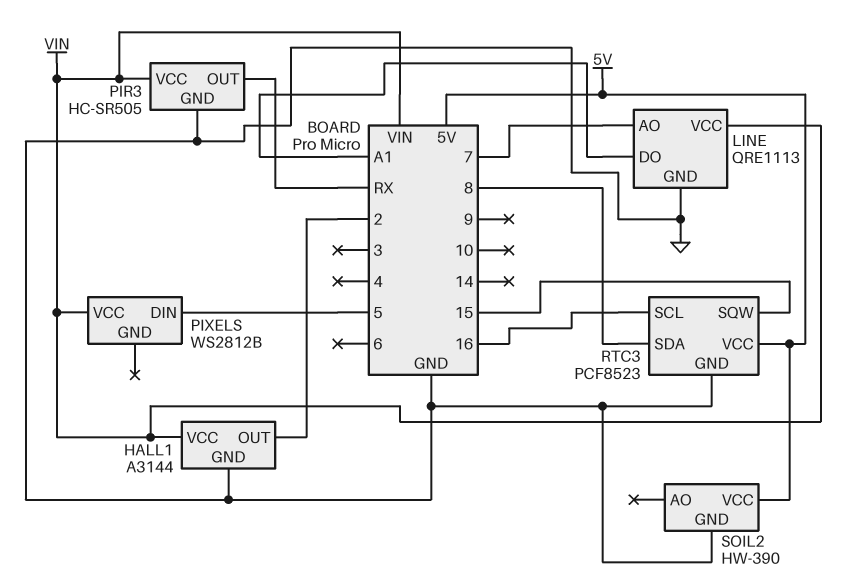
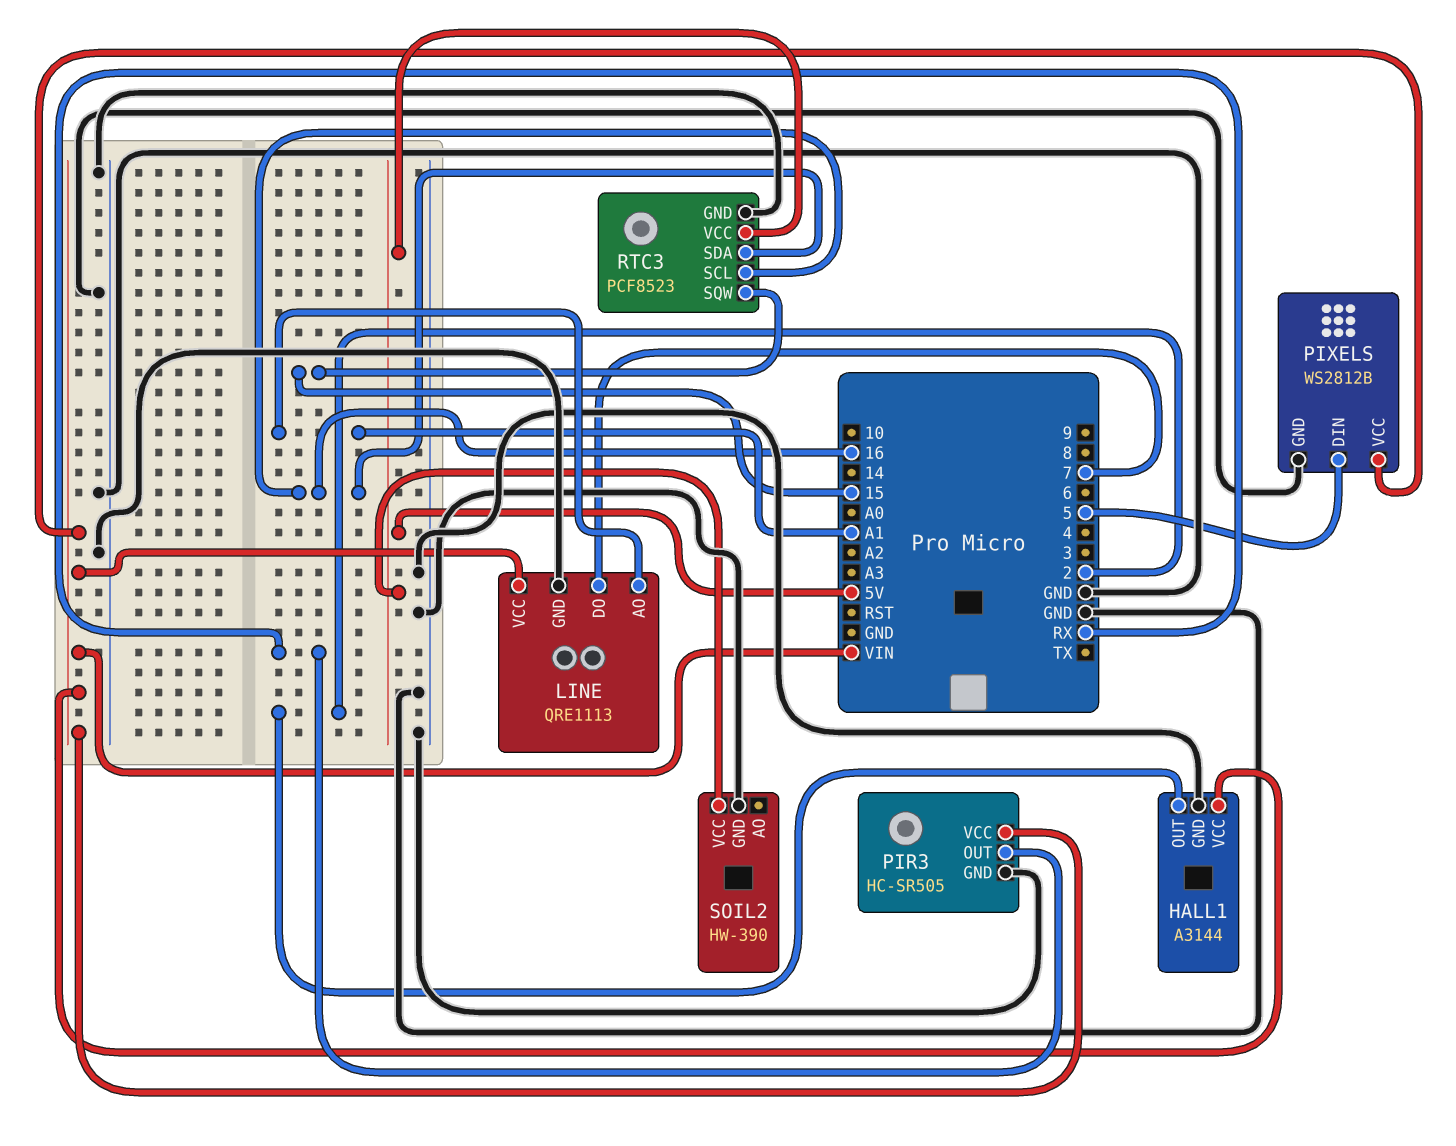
LINE pin AO: 7 -> A1
LINE pin DO: A1 -> 7
PIXELS pin GND: none -> GND
RTC3 pin SDA: 8 -> 16

